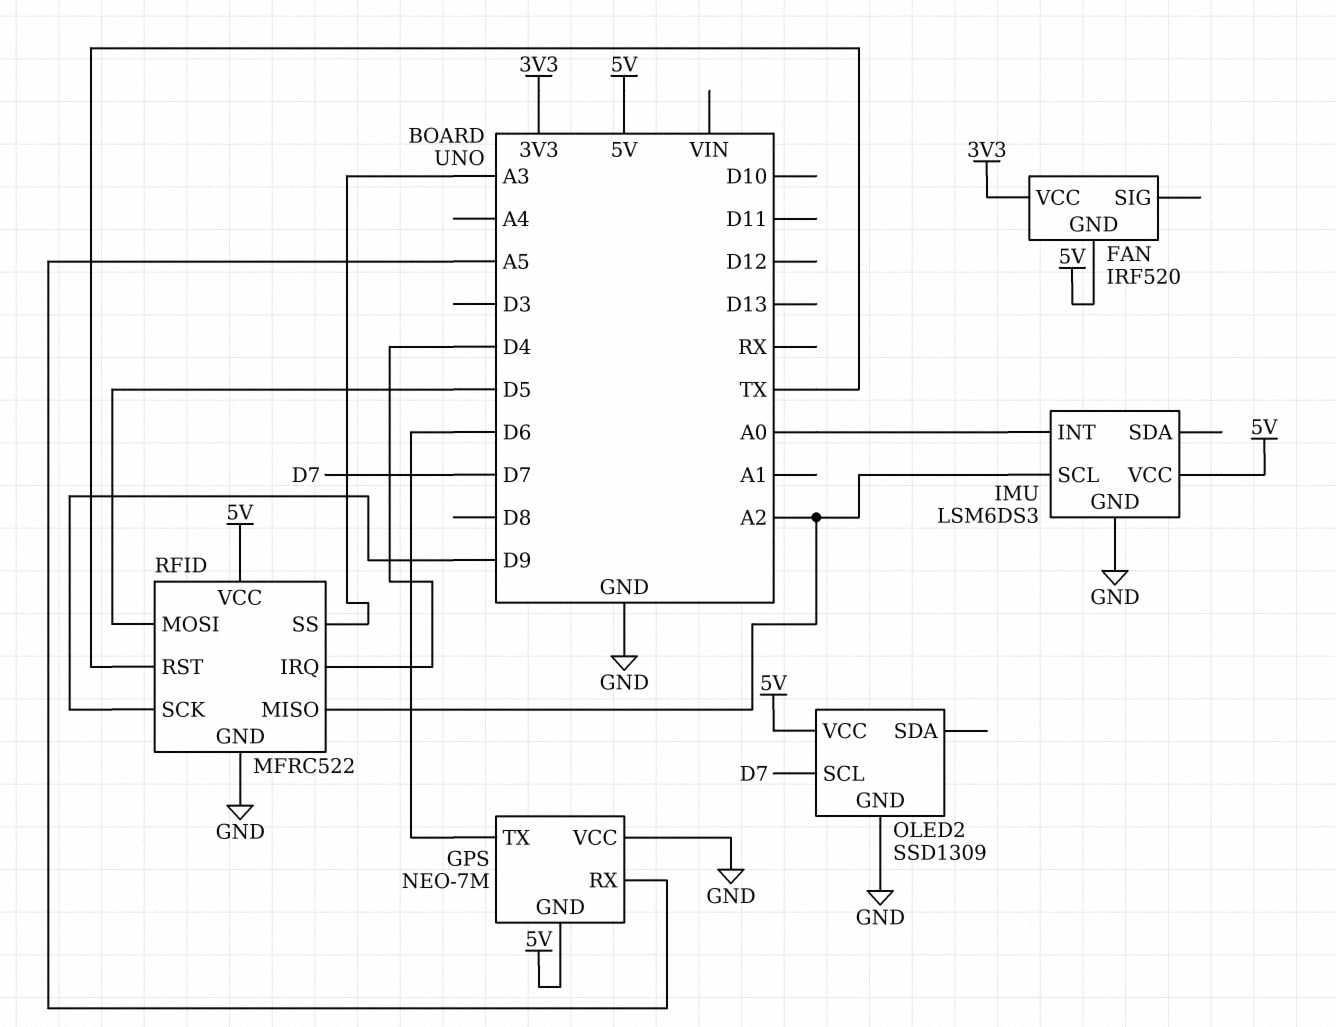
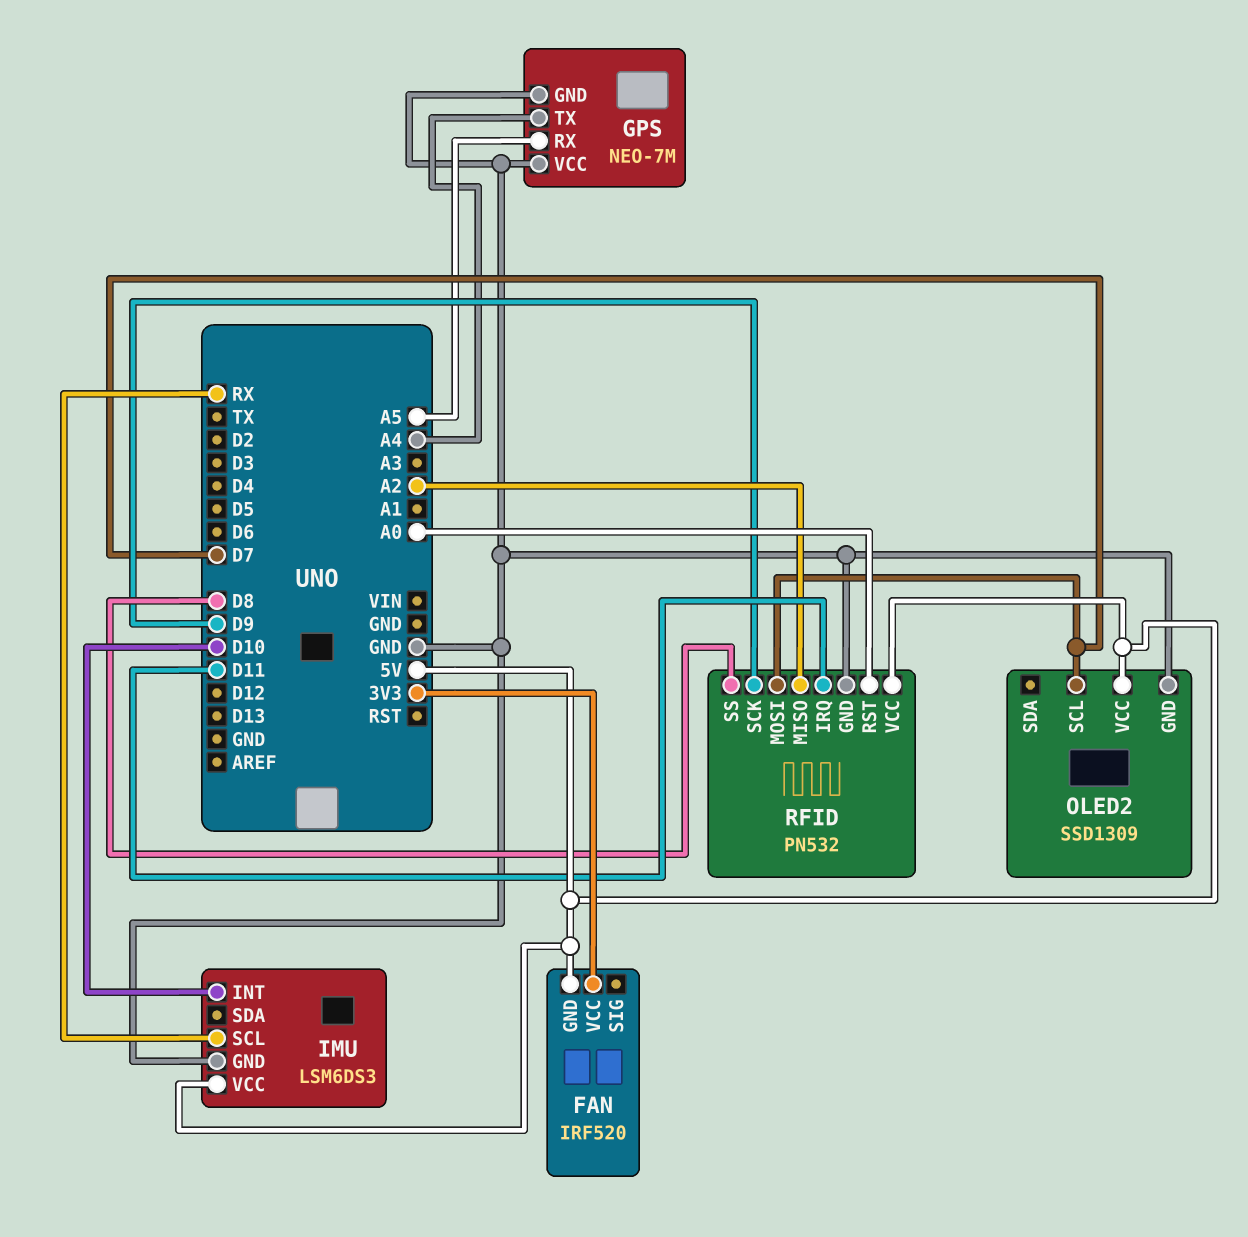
GPS pin GND: 5V -> GND
GPS pin TX: D6 -> A4
IMU pin INT: A0 -> D10
IMU pin SCL: A2 -> RX
RFID: MFRC522 -> PN532
RFID pin IRQ: D4 -> D11
RFID pin MOSI: D5 -> D7
RFID pin RST: TX -> A0
RFID pin SS: A3 -> D8

